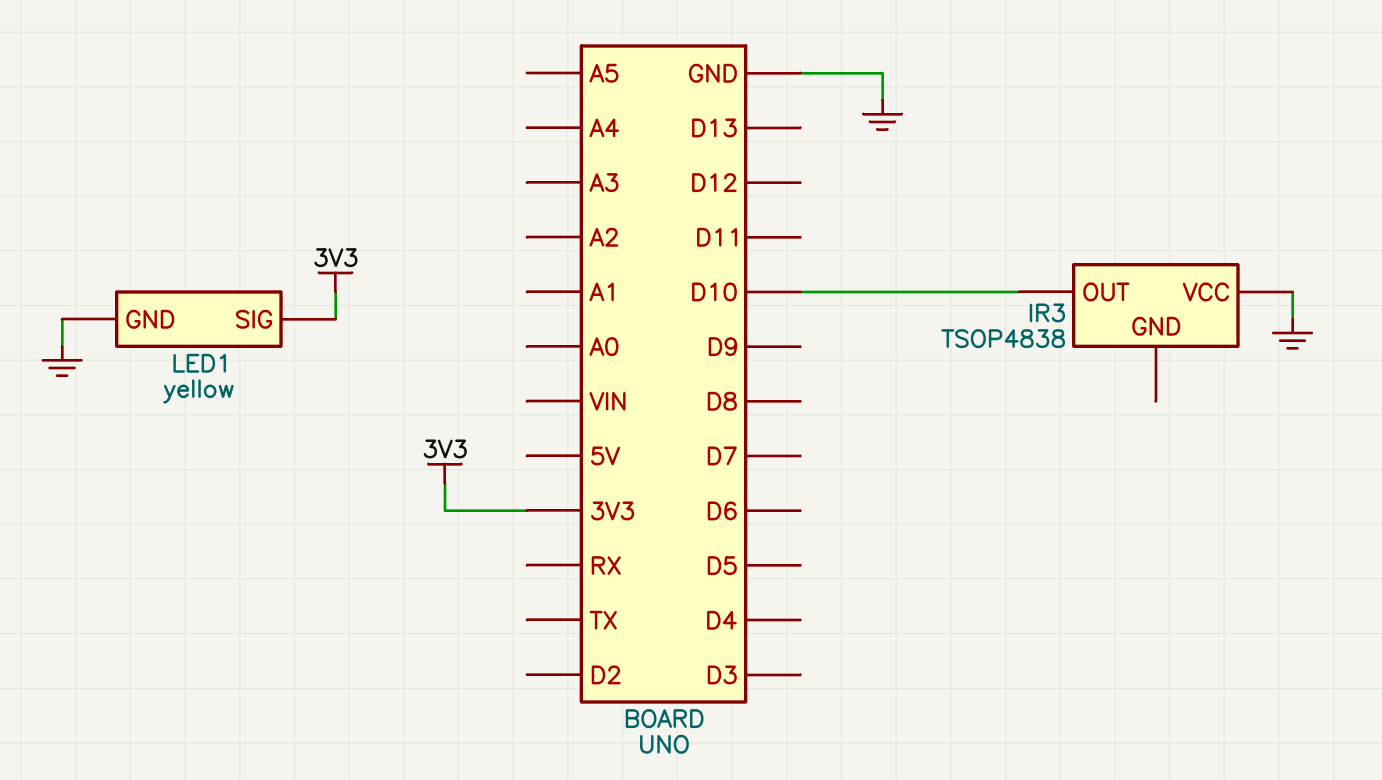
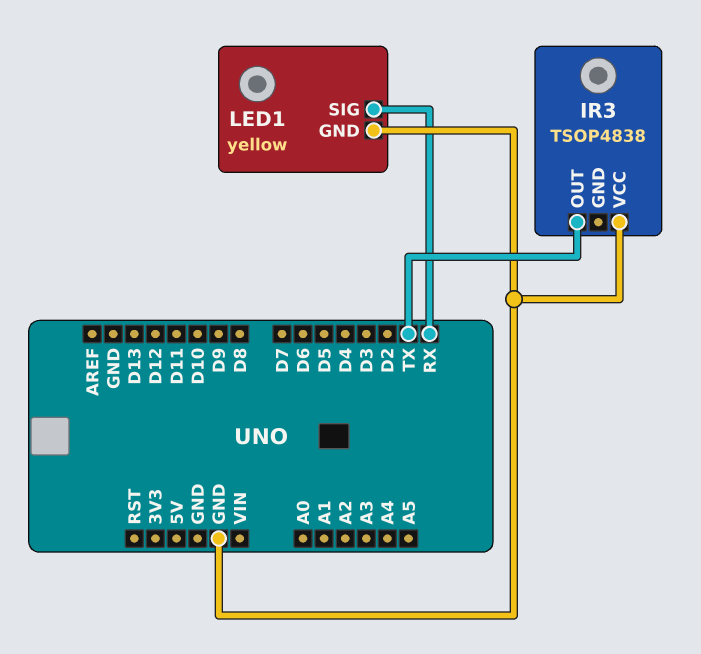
IR3 pin OUT: D10 -> TX
LED1 pin SIG: 3V3 -> RX

